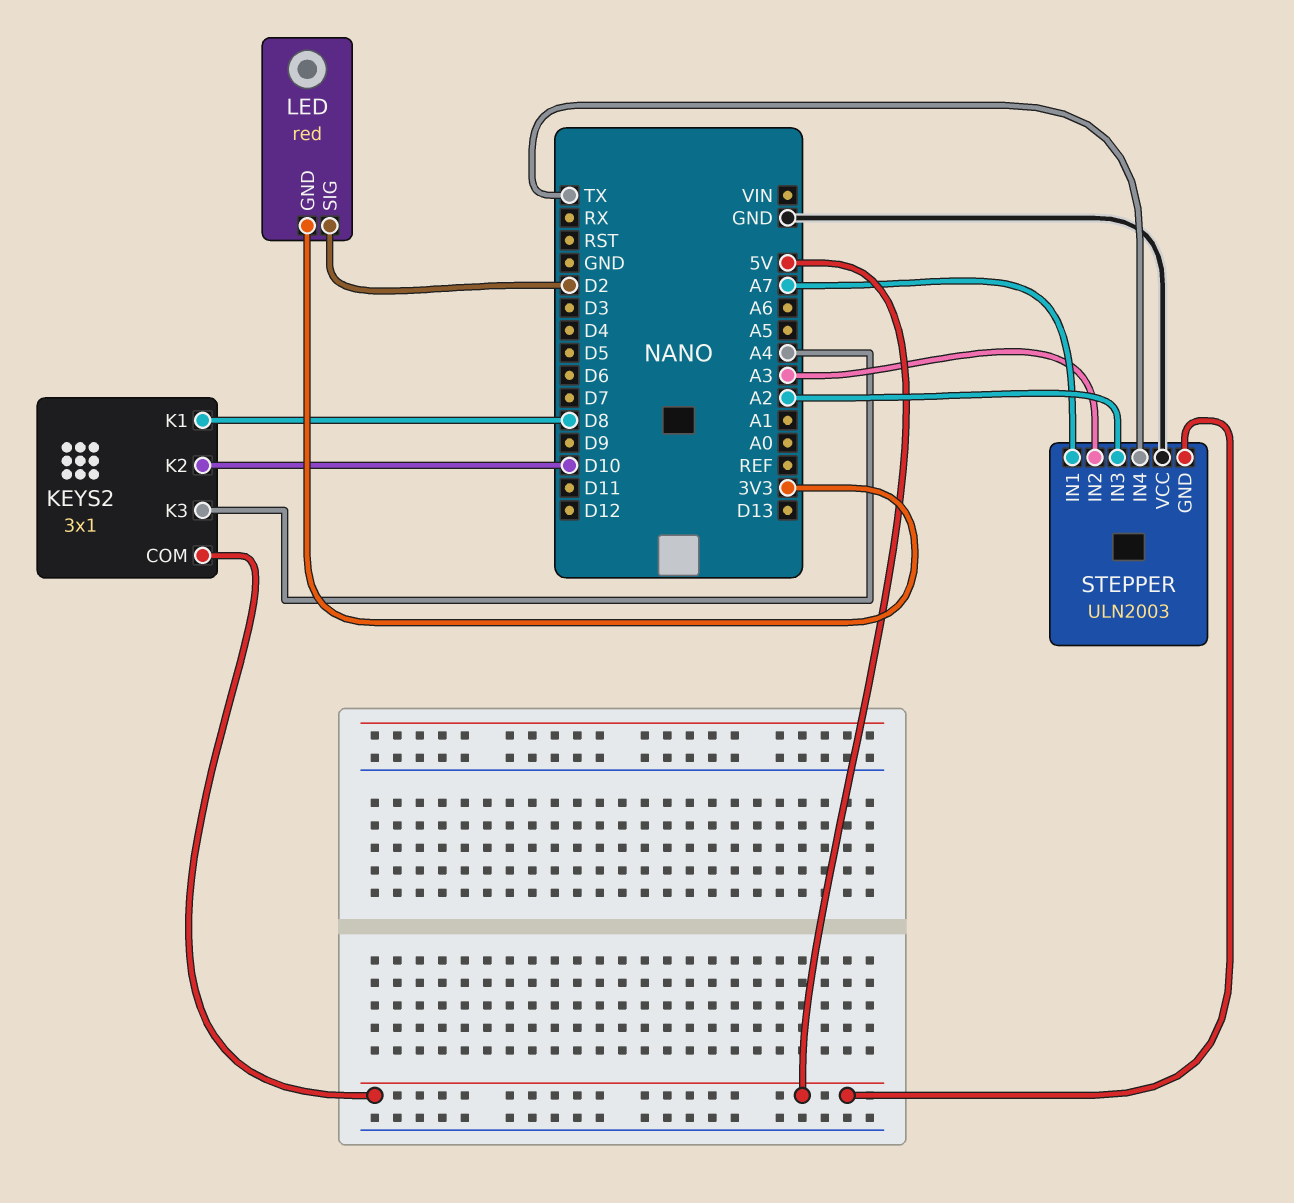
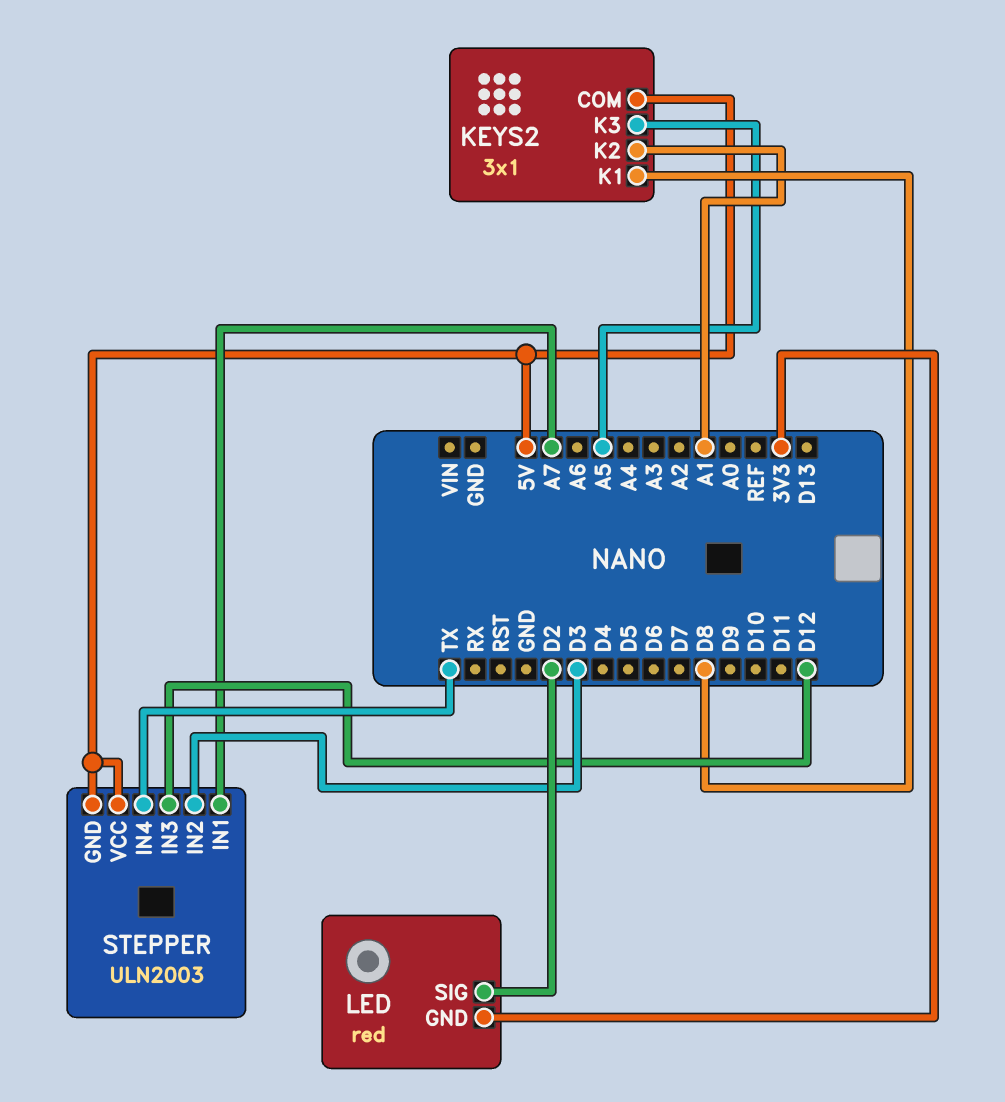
KEYS2 pin K2: D10 -> A1
KEYS2 pin K3: A4 -> A5
STEPPER pin IN2: A3 -> D3
STEPPER pin IN3: A2 -> D12
STEPPER pin VCC: GND -> 5V

